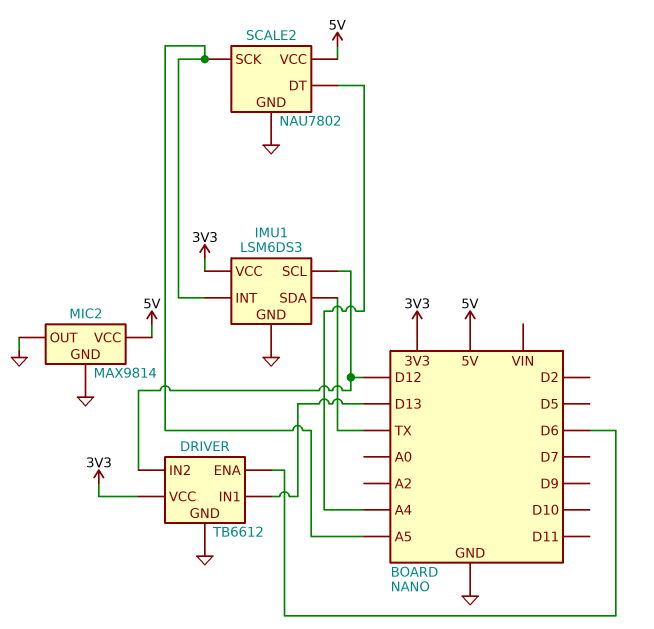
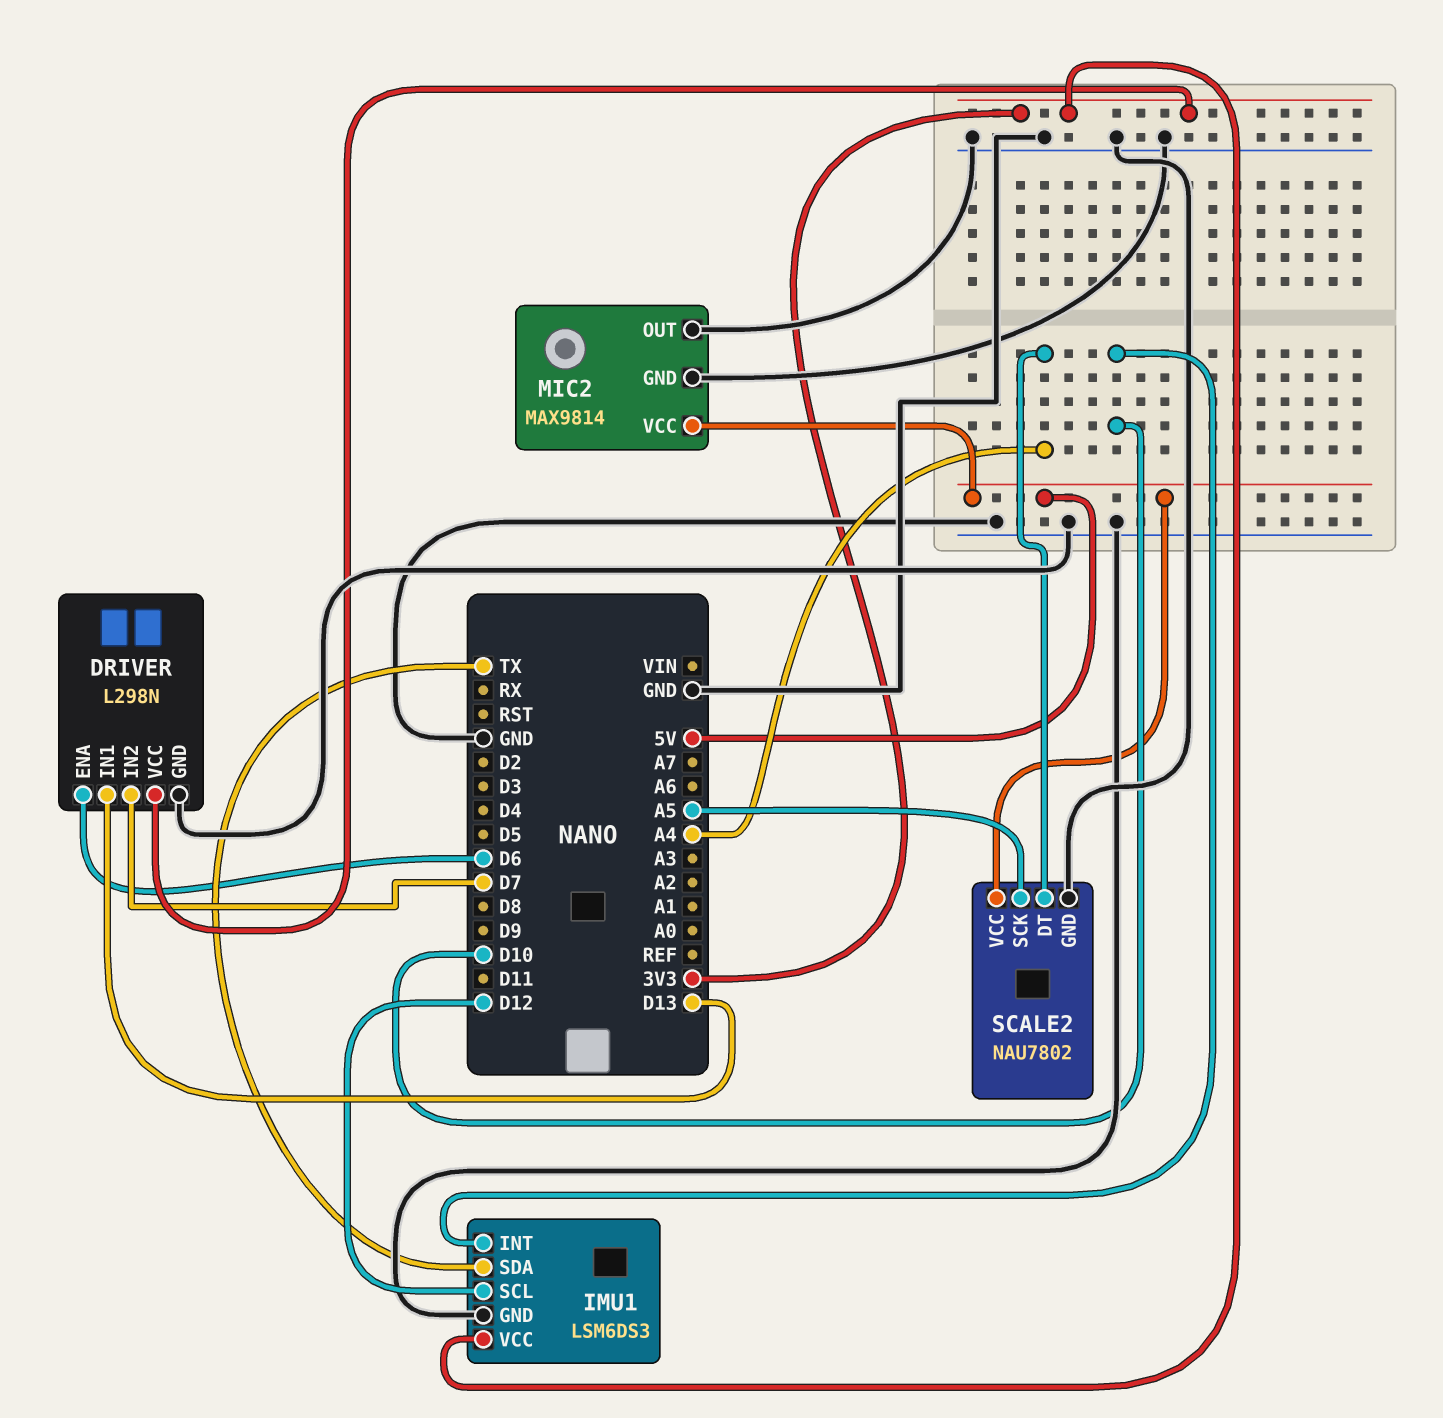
DRIVER: TB6612 -> L298N
DRIVER pin IN2: D12 -> D7
IMU1 pin INT: A5 -> D10

